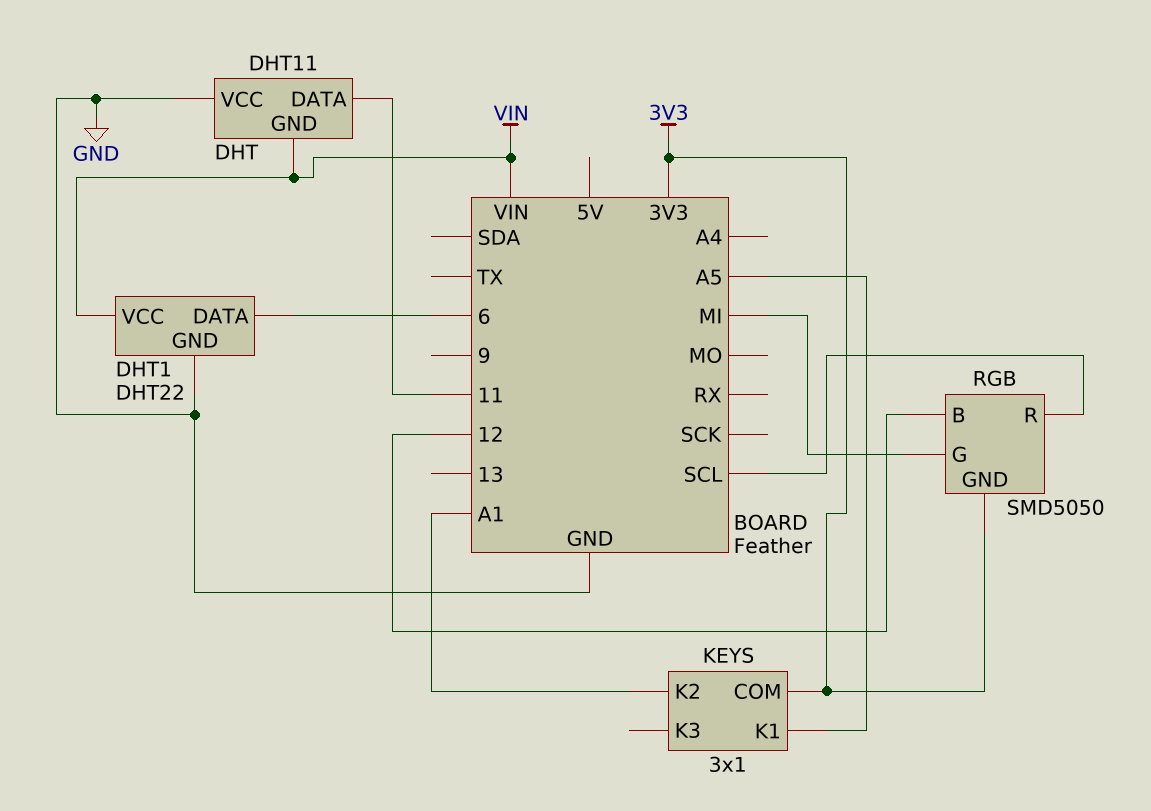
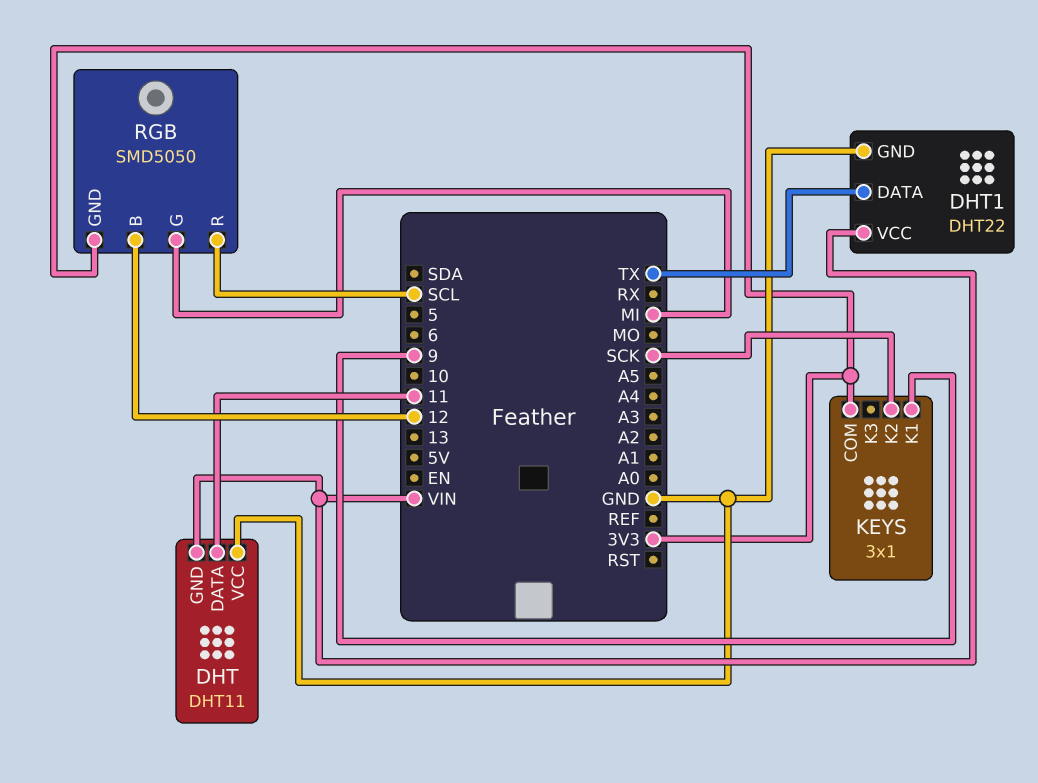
DHT1 pin DATA: 6 -> TX
KEYS pin K1: A5 -> 9
KEYS pin K2: A1 -> SCK

